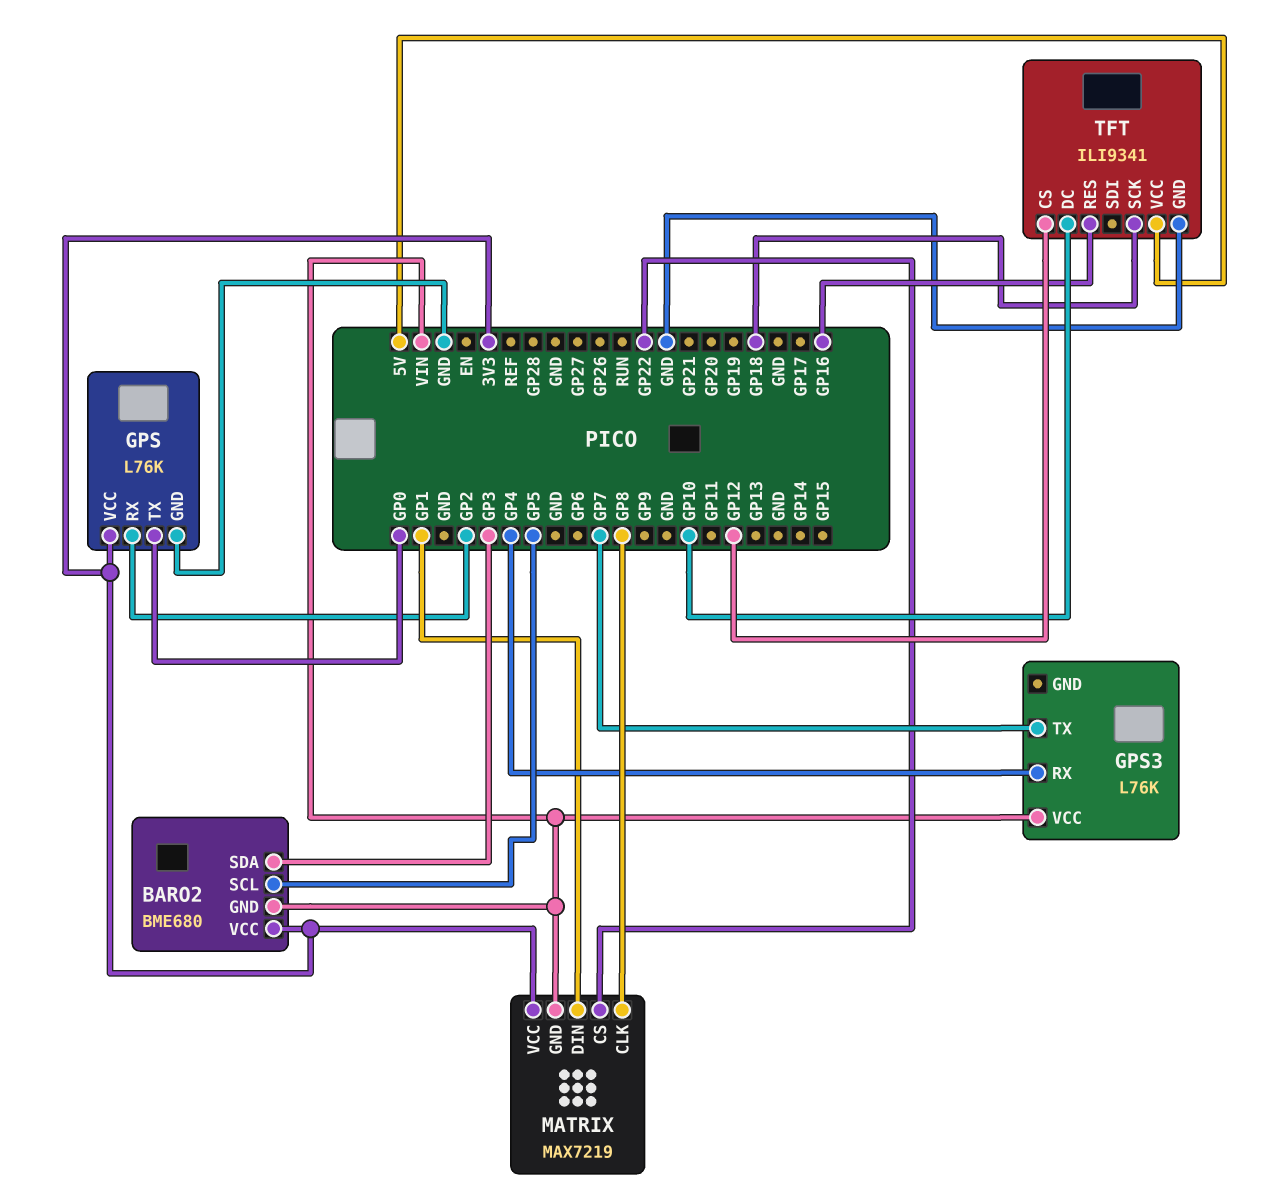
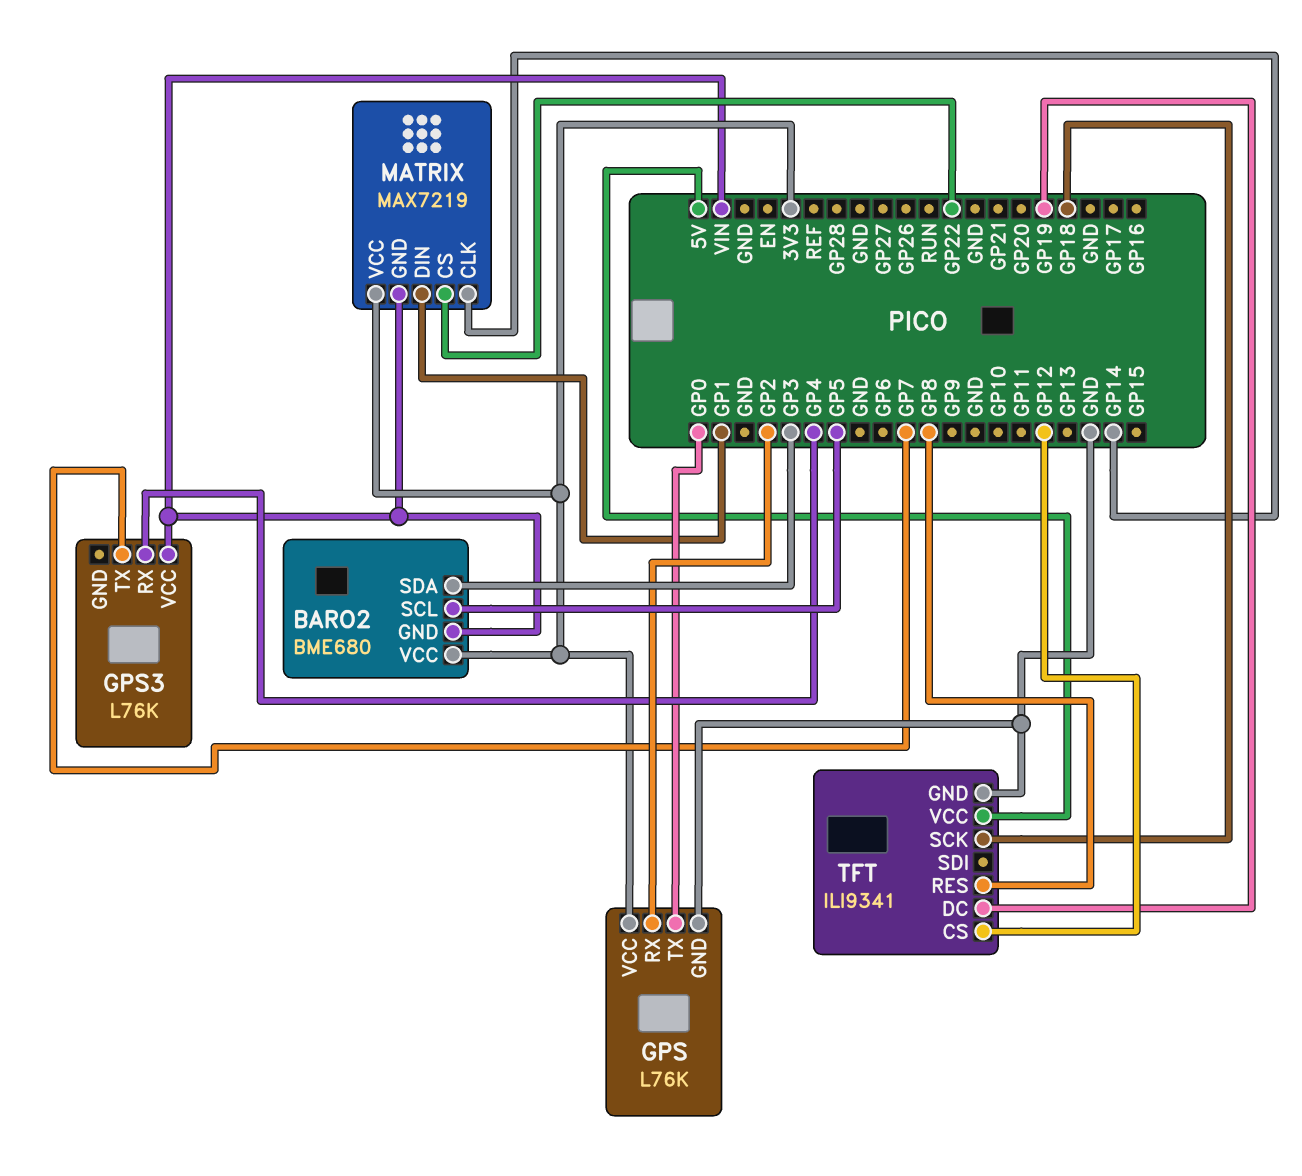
MATRIX pin CLK: GP8 -> GP14
TFT pin DC: GP10 -> GP19
TFT pin RES: GP16 -> GP8

